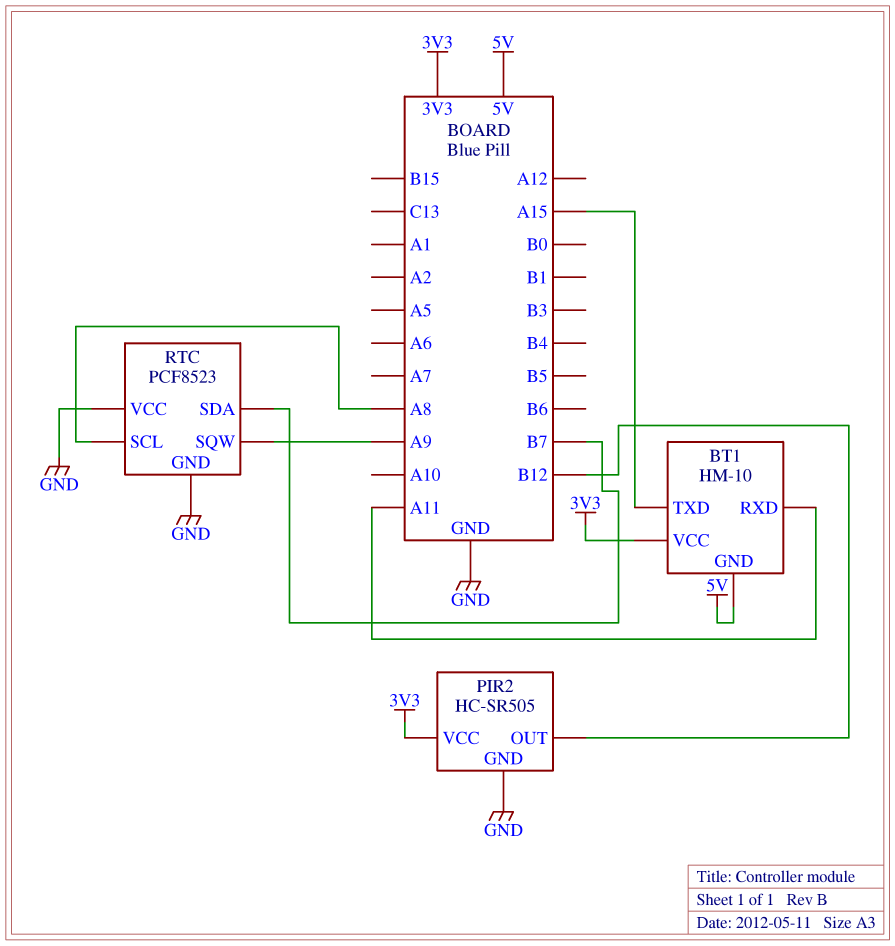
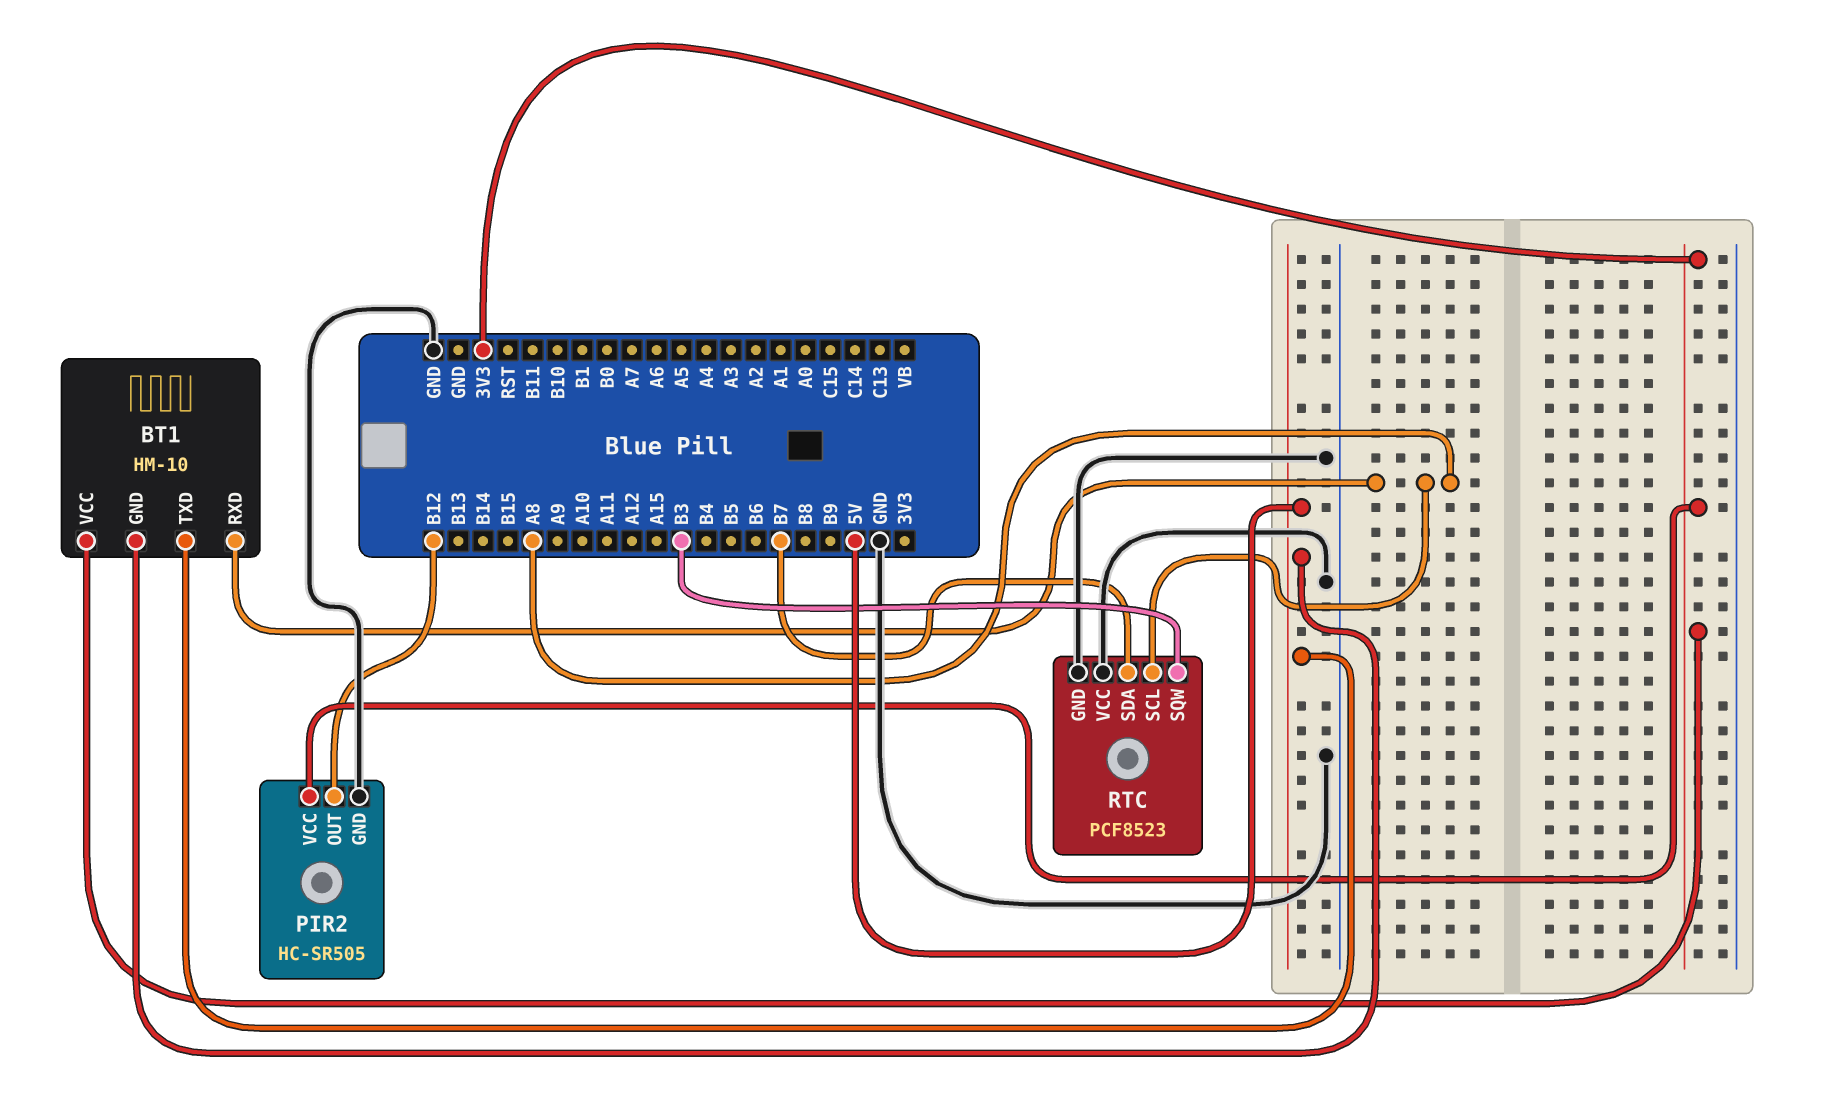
BT1 pin RXD: A11 -> A8
BT1 pin TXD: A15 -> 5V
RTC pin SQW: A9 -> B3

